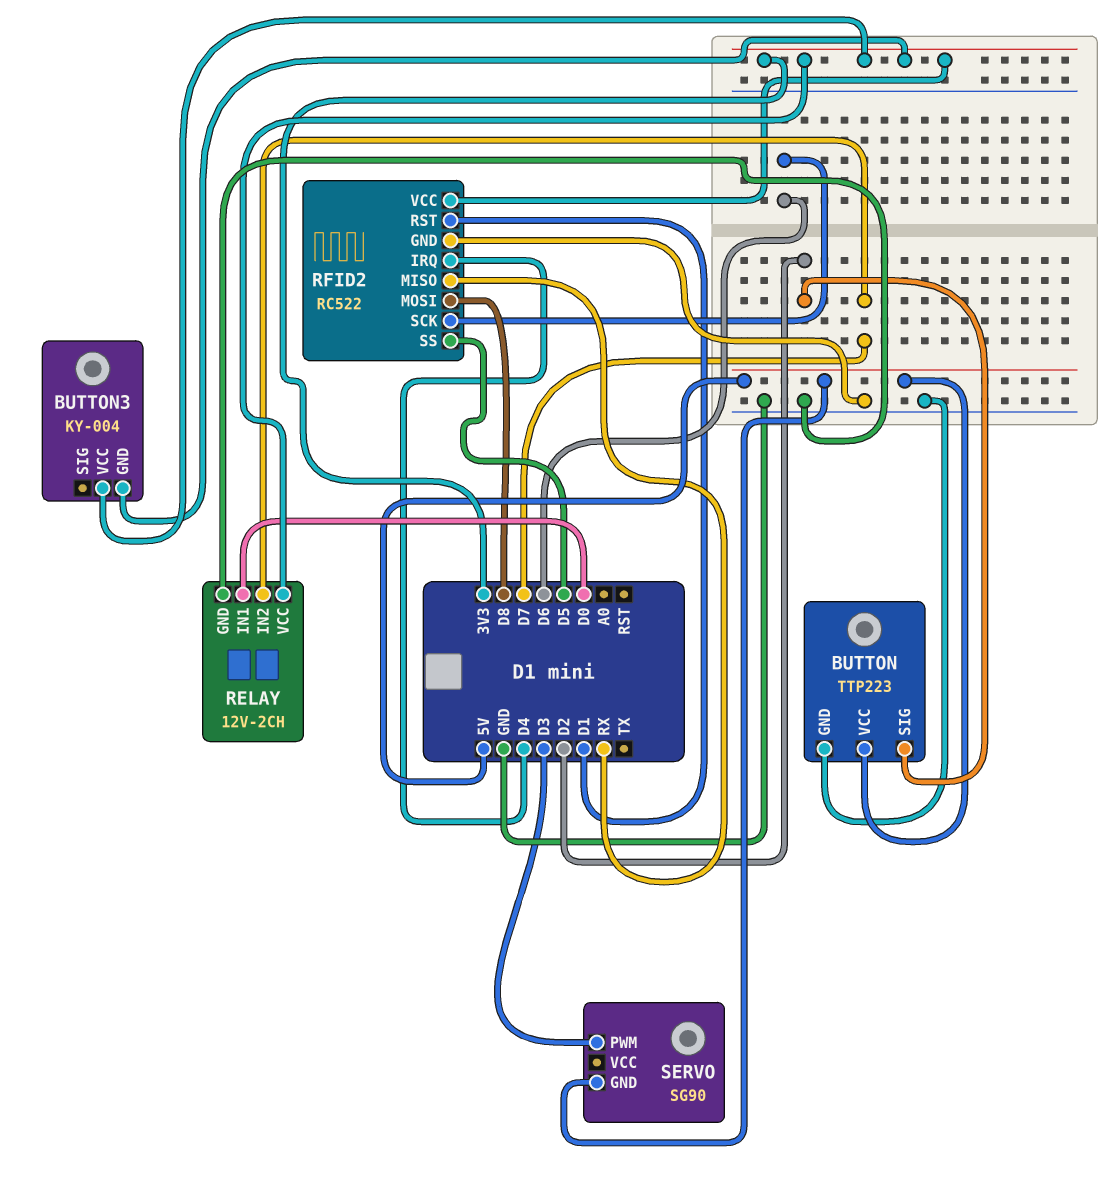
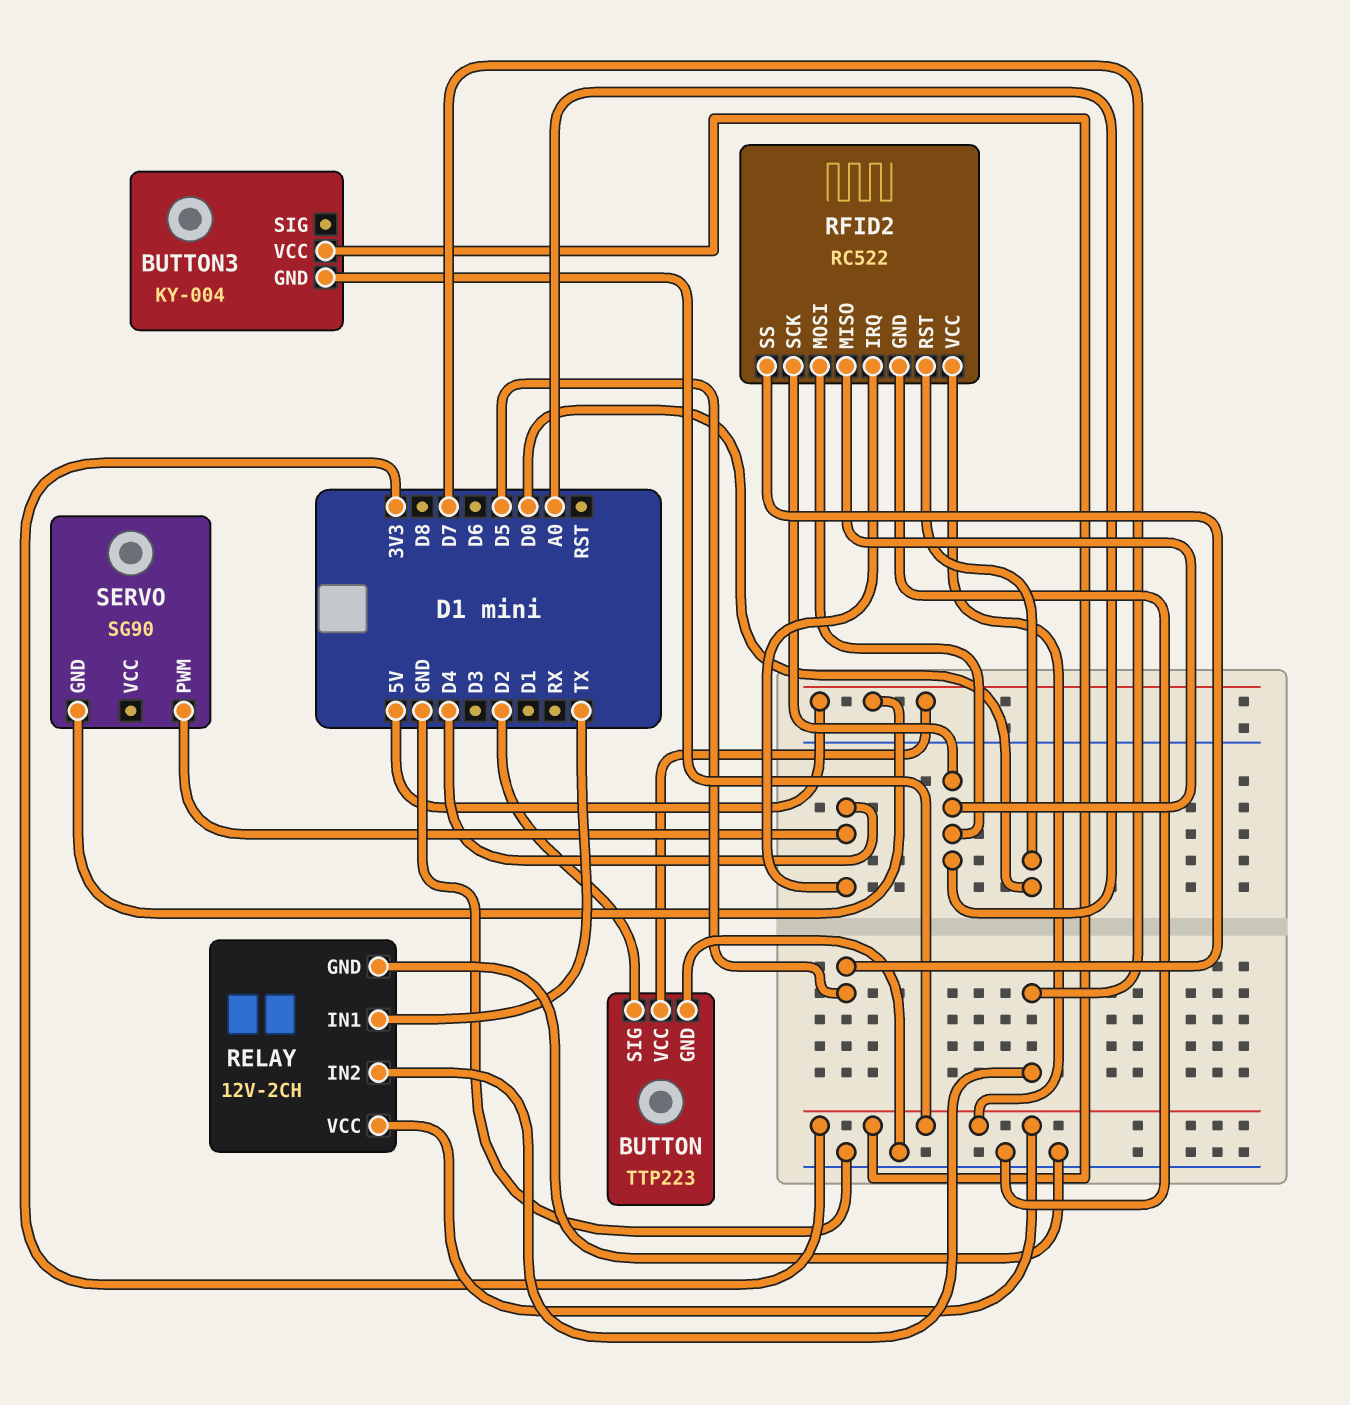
RELAY pin IN1: D0 -> TX
RFID2 pin MISO: RX -> A0
RFID2 pin MOSI: D8 -> A0
RFID2 pin RST: D1 -> D0
RFID2 pin SCK: D6 -> A0
SERVO pin PWM: D3 -> D4

